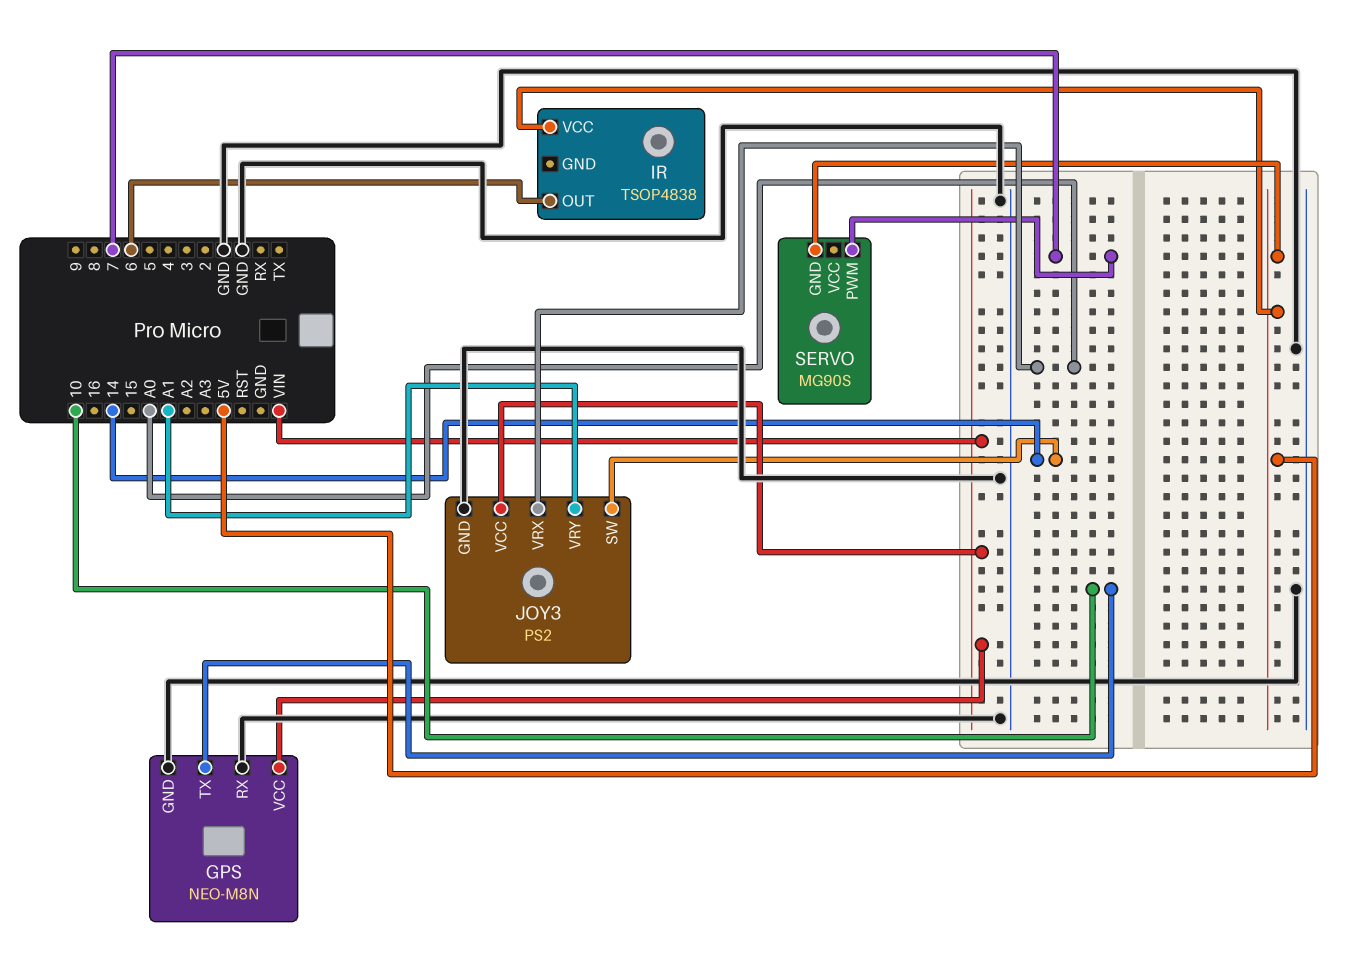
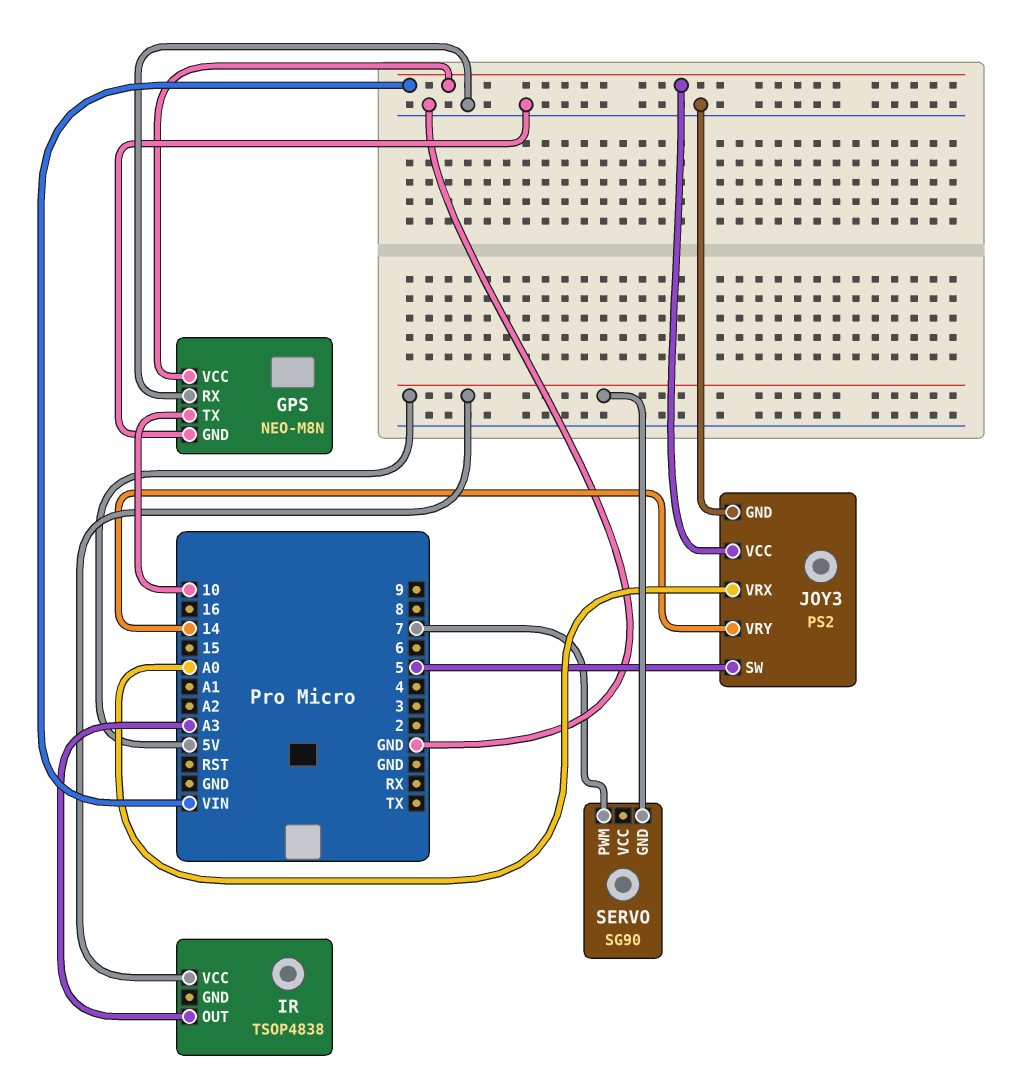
IR pin OUT: 6 -> A3
JOY3 pin SW: 14 -> 5
JOY3 pin VRY: A1 -> 14
SERVO: MG90S -> SG90

